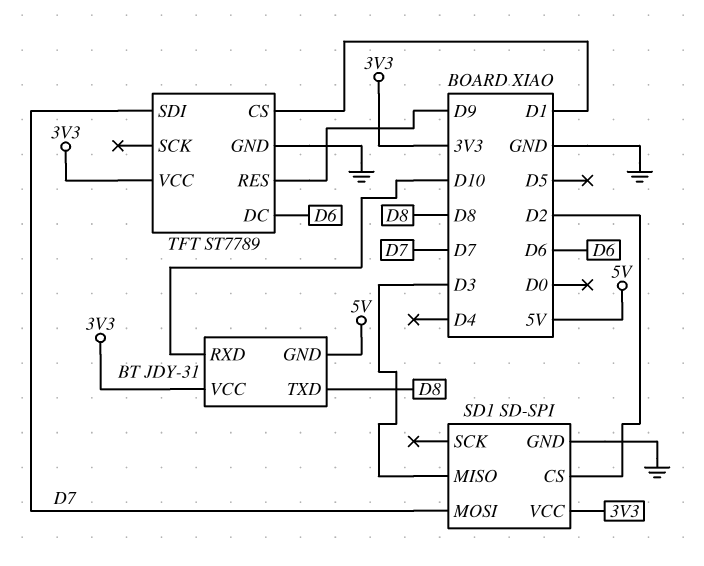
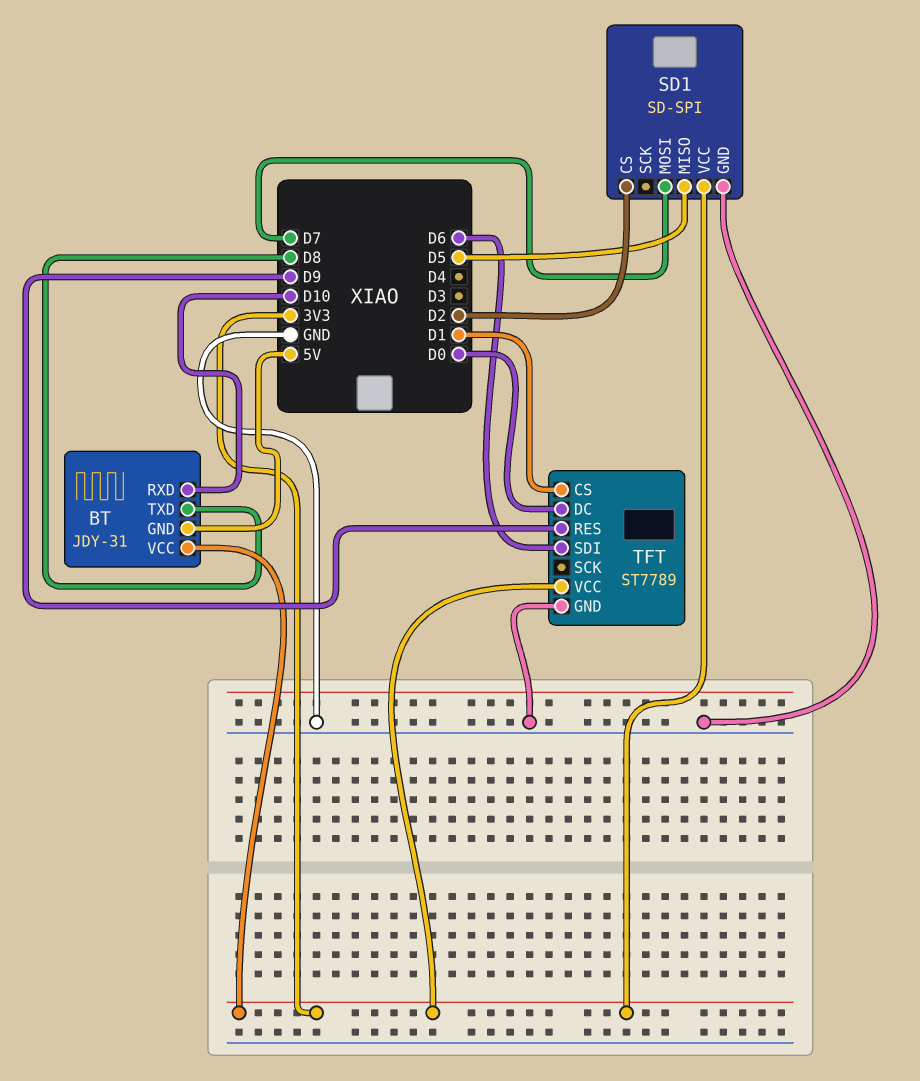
SD1 pin MISO: D3 -> D5
TFT pin DC: D6 -> D0
TFT pin SDI: D7 -> D6

